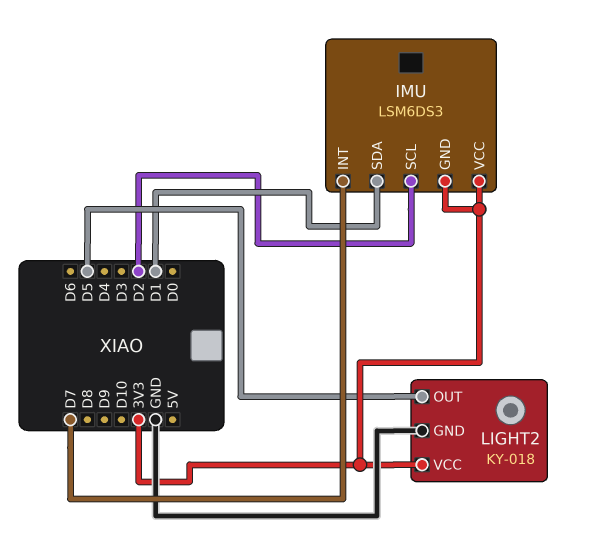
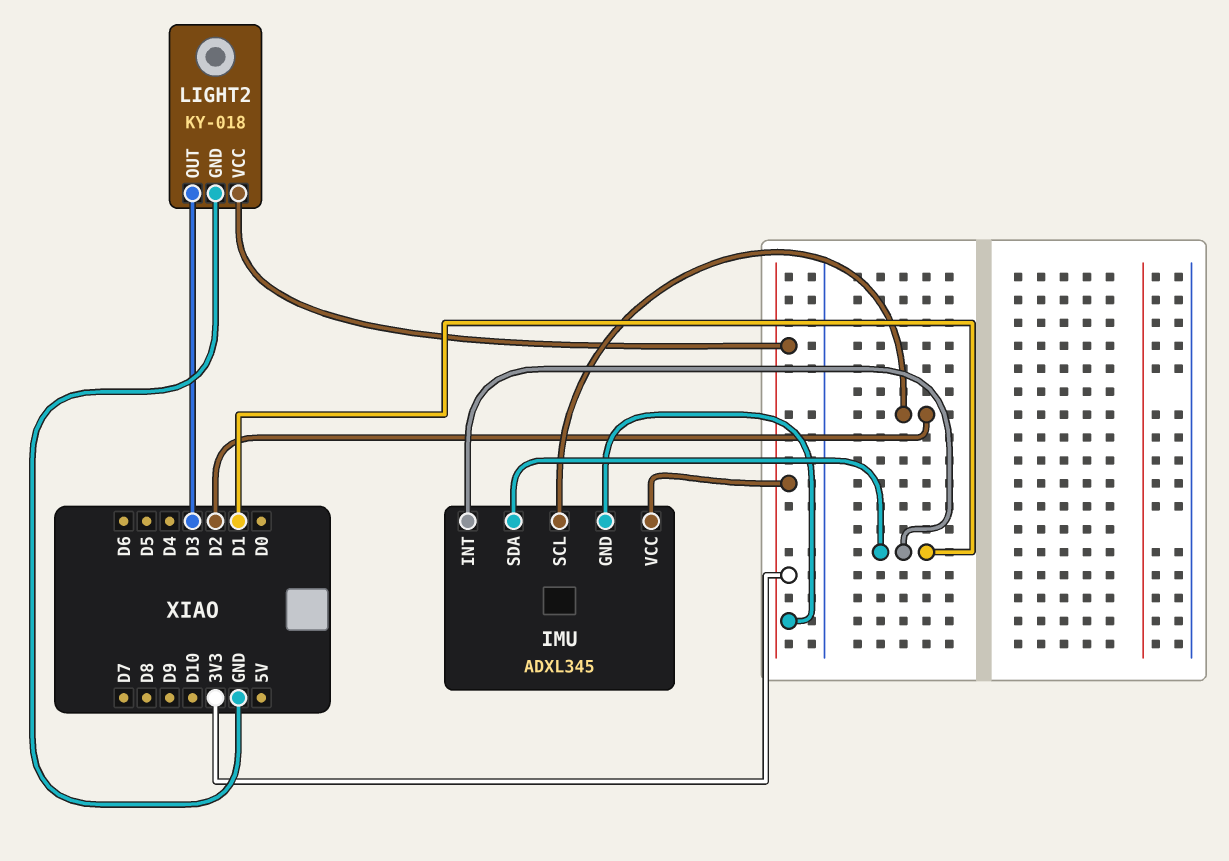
IMU: LSM6DS3 -> ADXL345
IMU pin INT: D7 -> D1
LIGHT2 pin OUT: D5 -> D3

